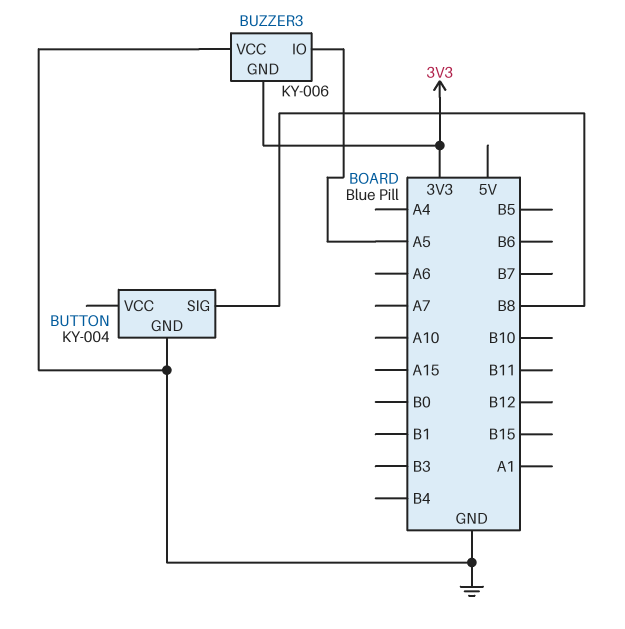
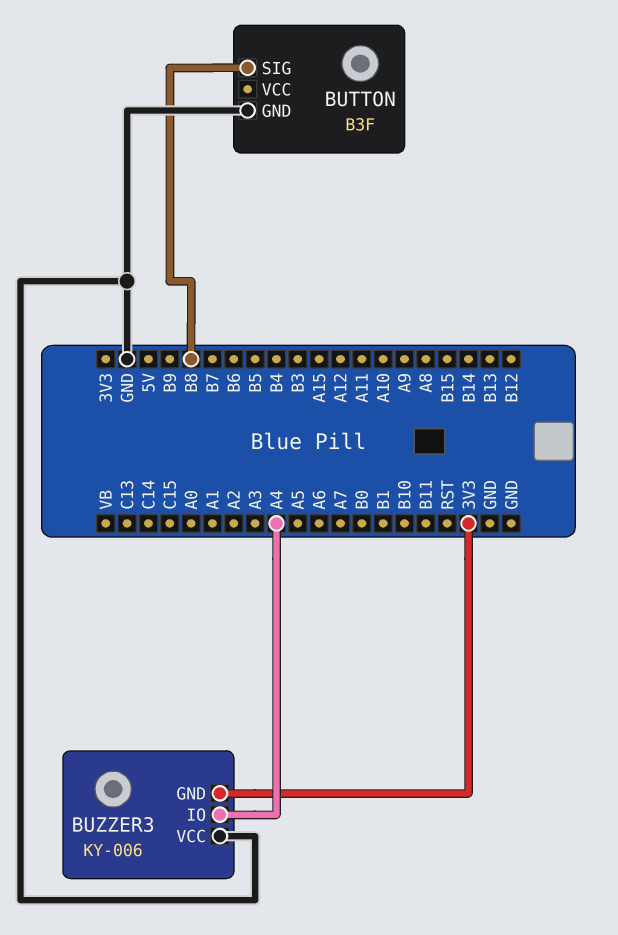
BUTTON: KY-004 -> B3F
BUZZER3 pin IO: A5 -> A4

